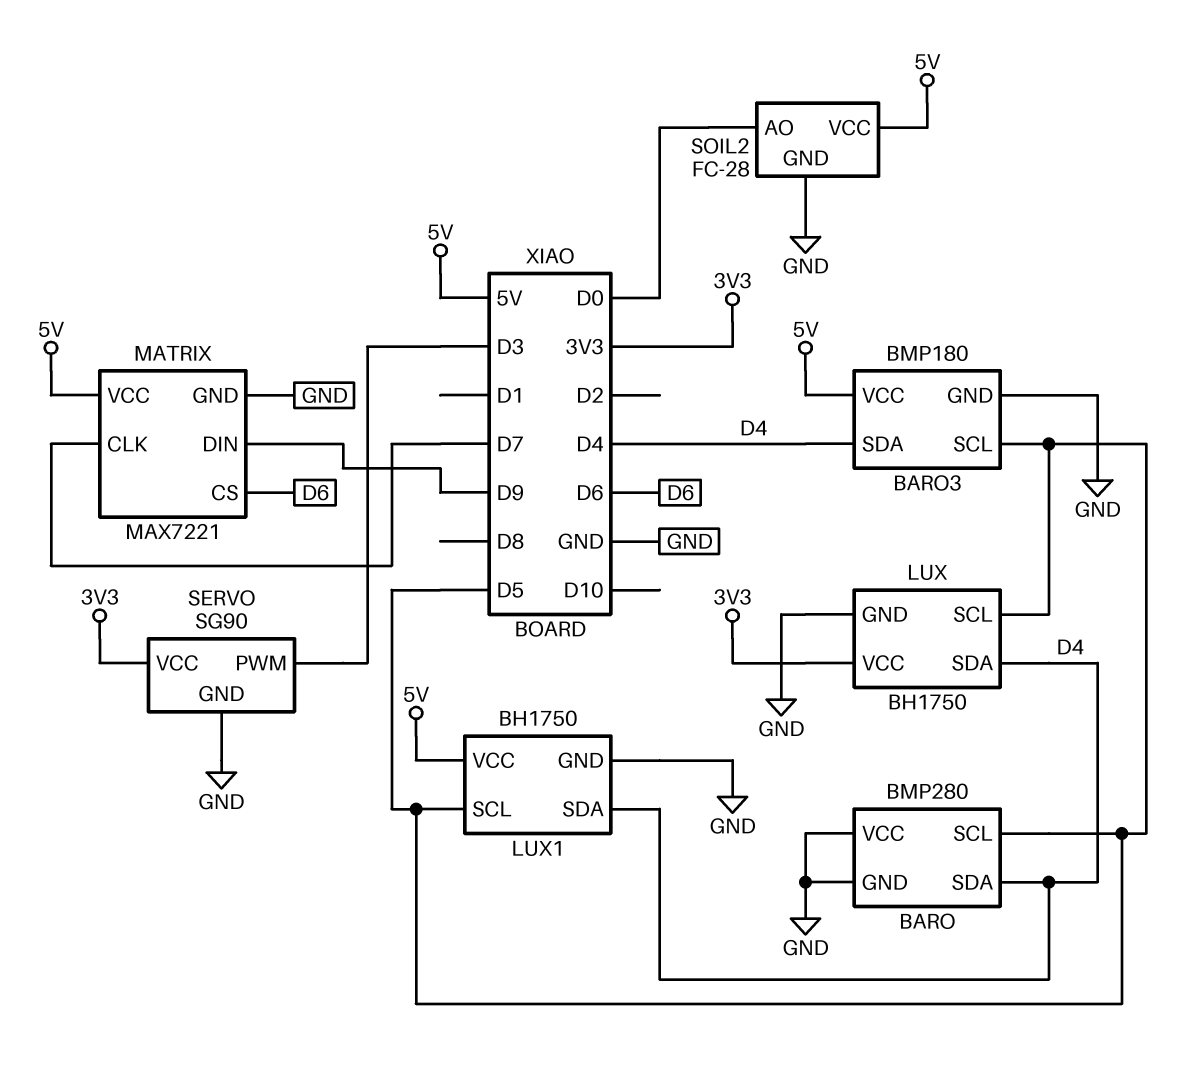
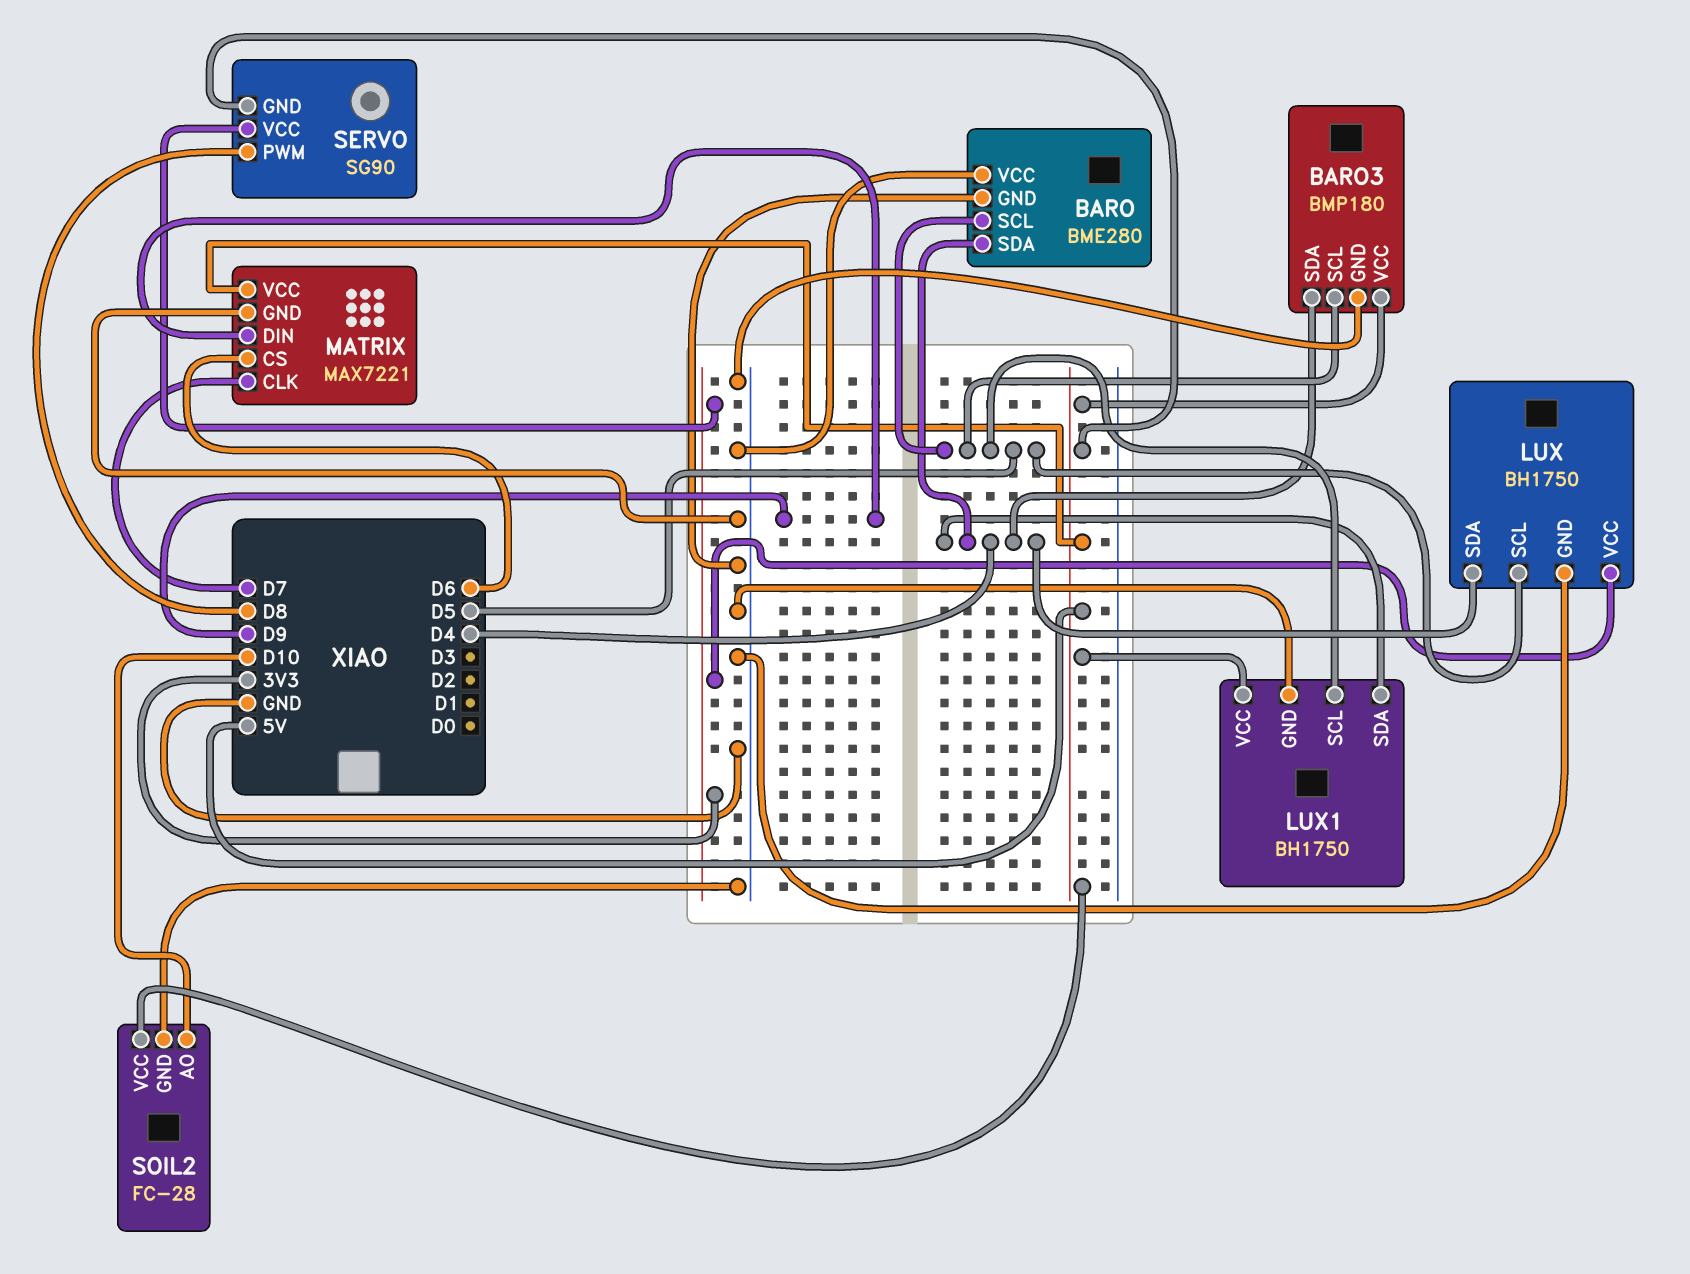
BARO: BMP280 -> BME280
SERVO pin GND: GND -> 5V
SERVO pin PWM: D3 -> D8
SOIL2 pin AO: D0 -> D10

